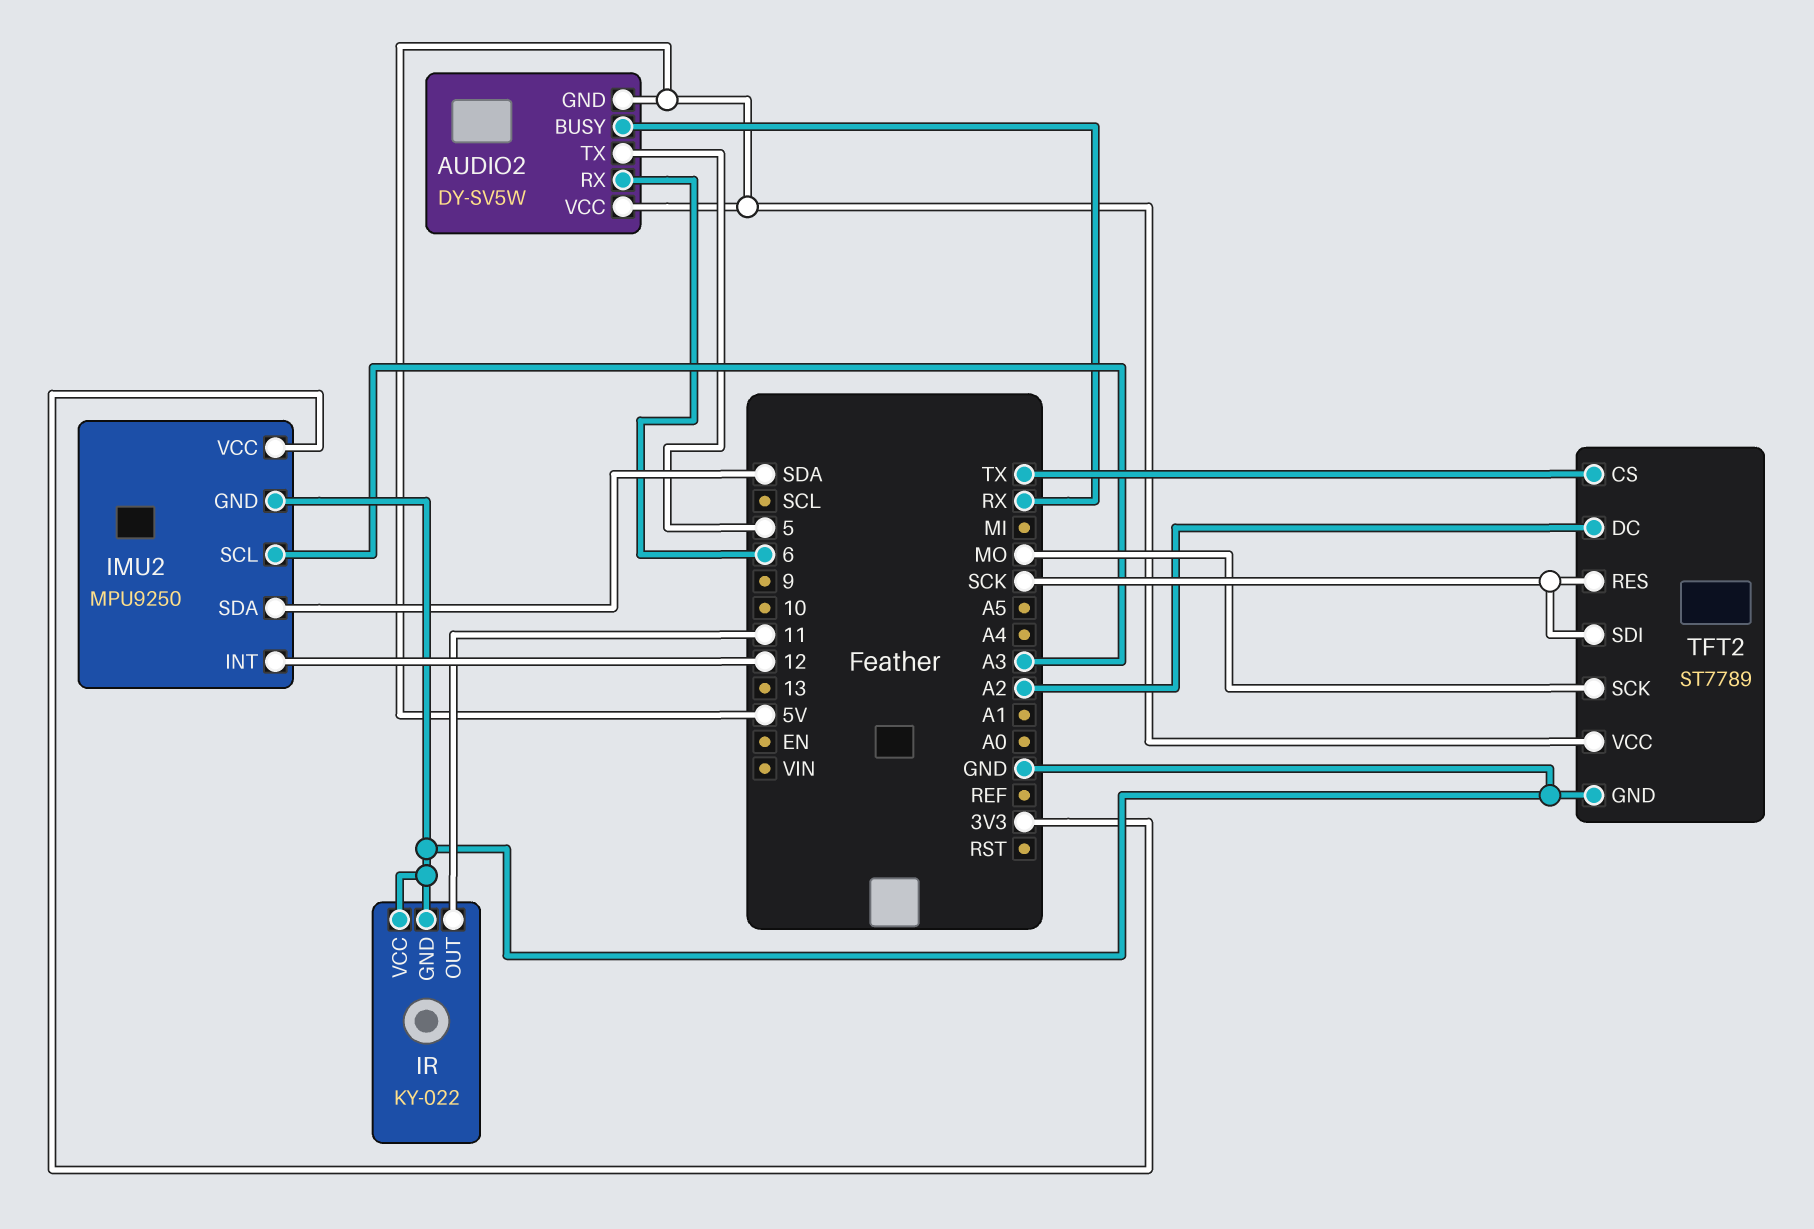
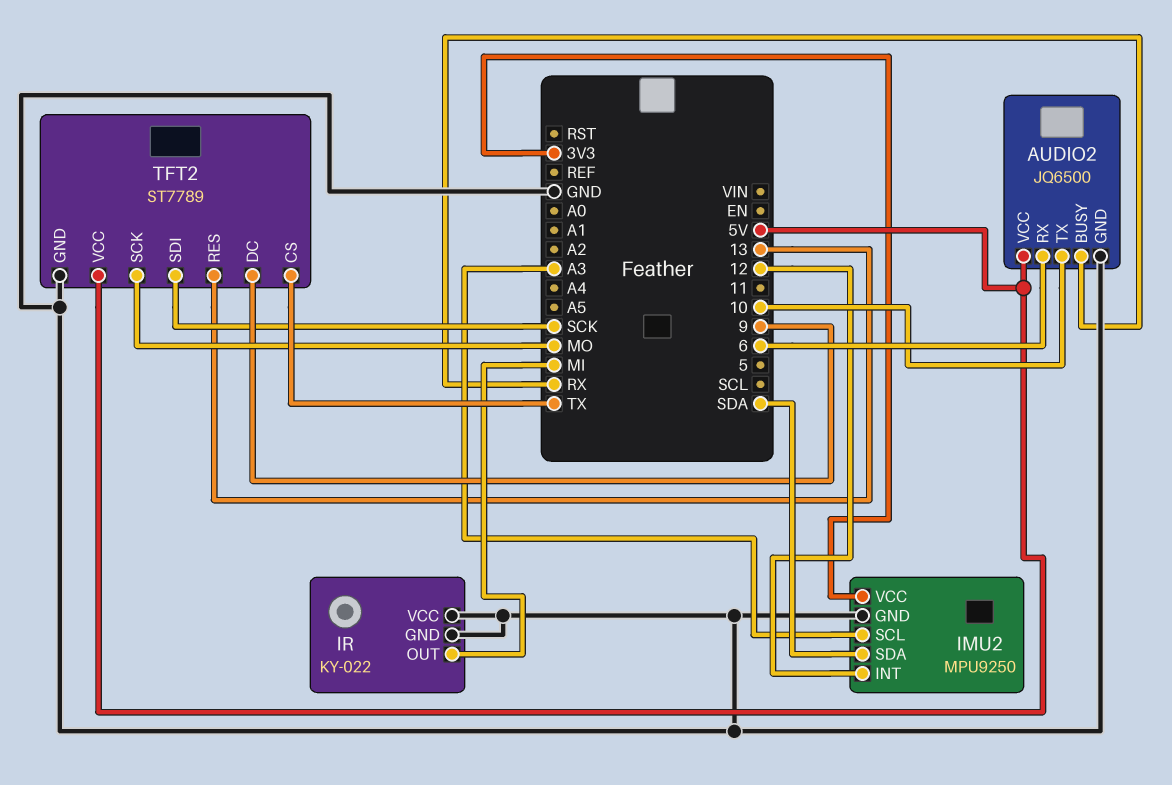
AUDIO2: DY-SV5W -> JQ6500
AUDIO2 pin GND: 5V -> GND
AUDIO2 pin TX: 5 -> 10
IR pin OUT: 11 -> MI
TFT2 pin DC: A2 -> 9
TFT2 pin RES: SCK -> 13

